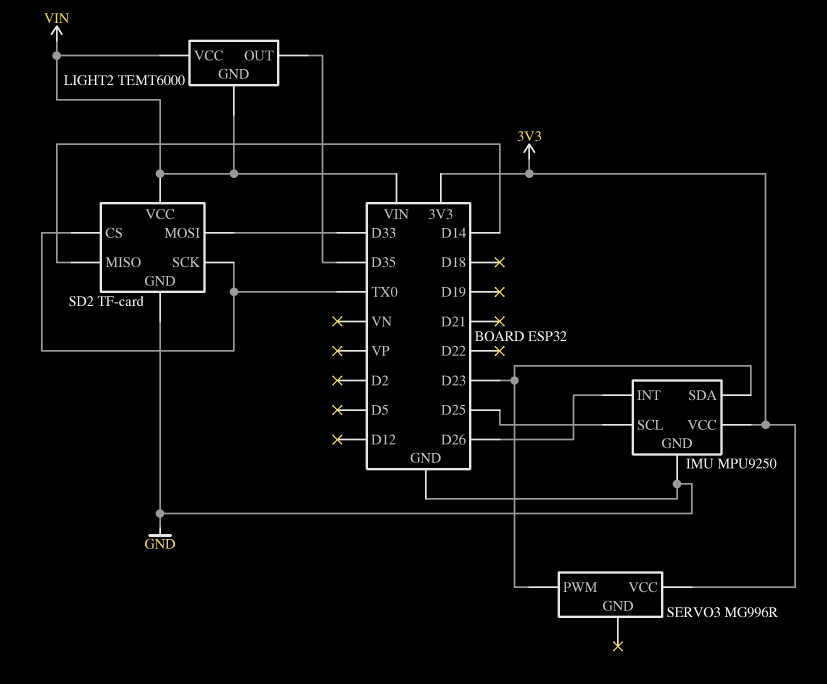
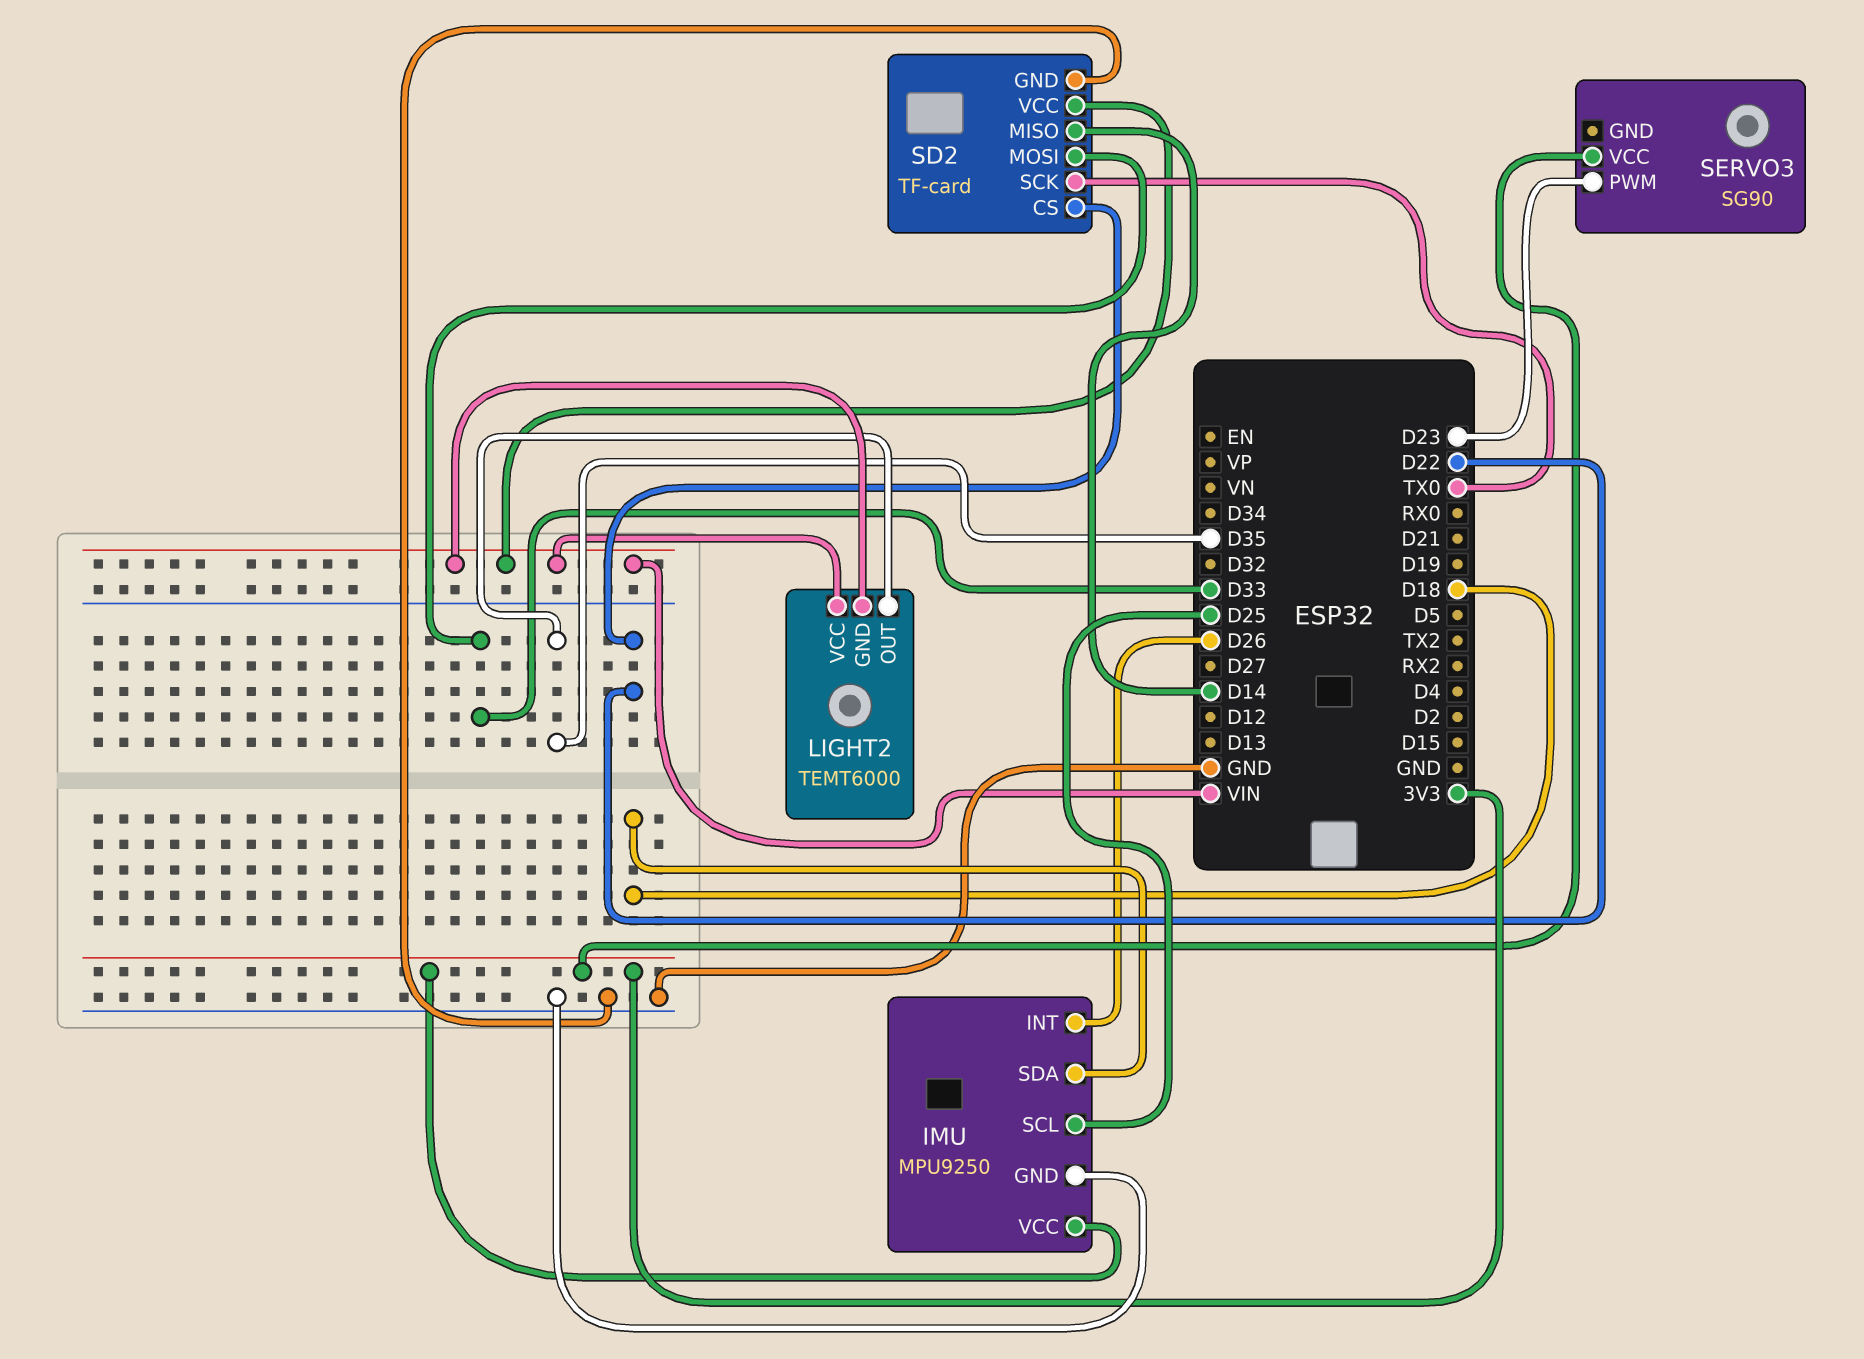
IMU pin SDA: D23 -> D18
SD2 pin CS: TX0 -> D22
SERVO3: MG996R -> SG90

